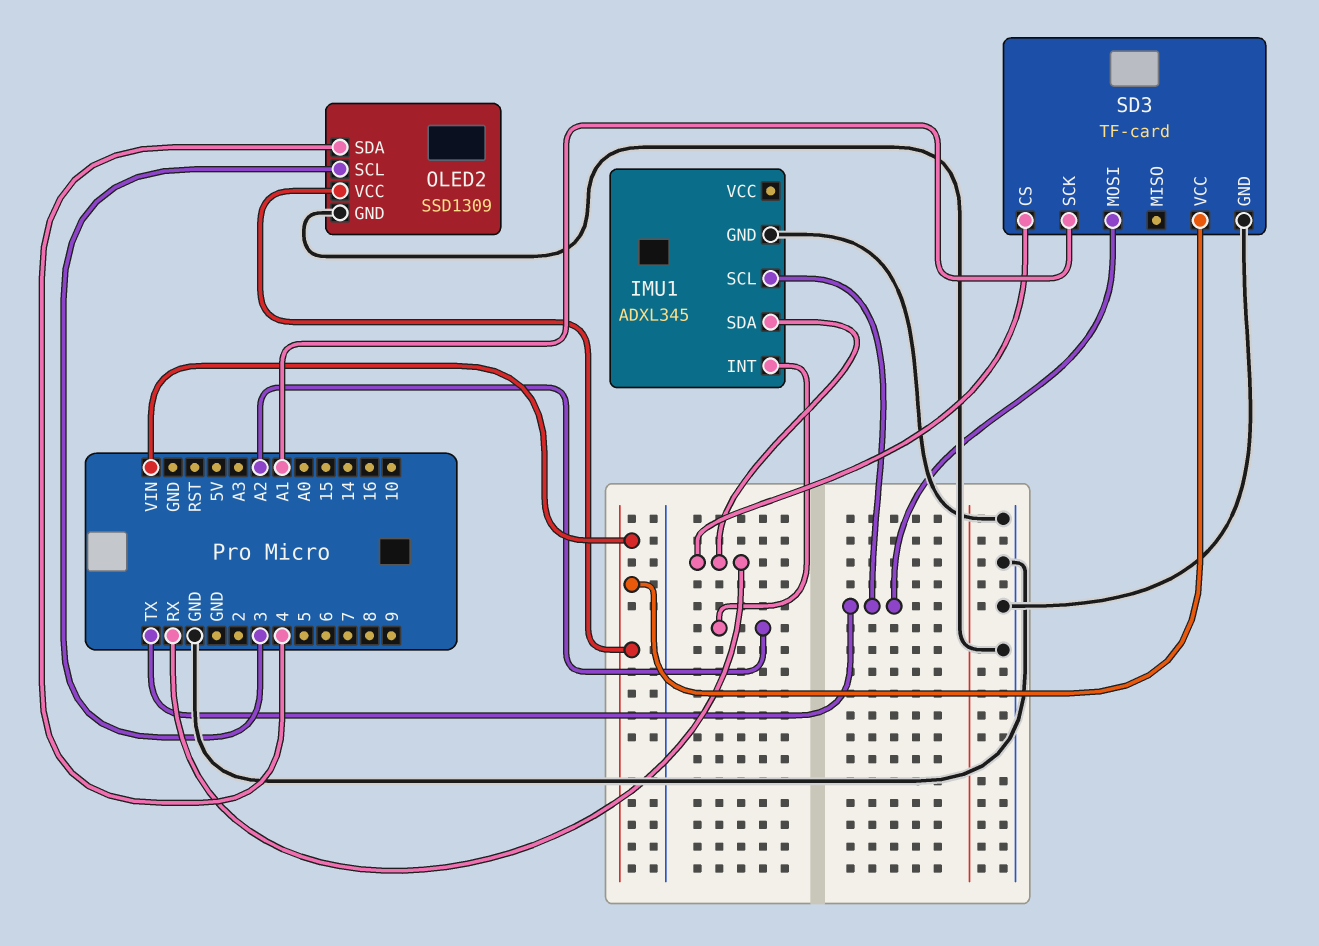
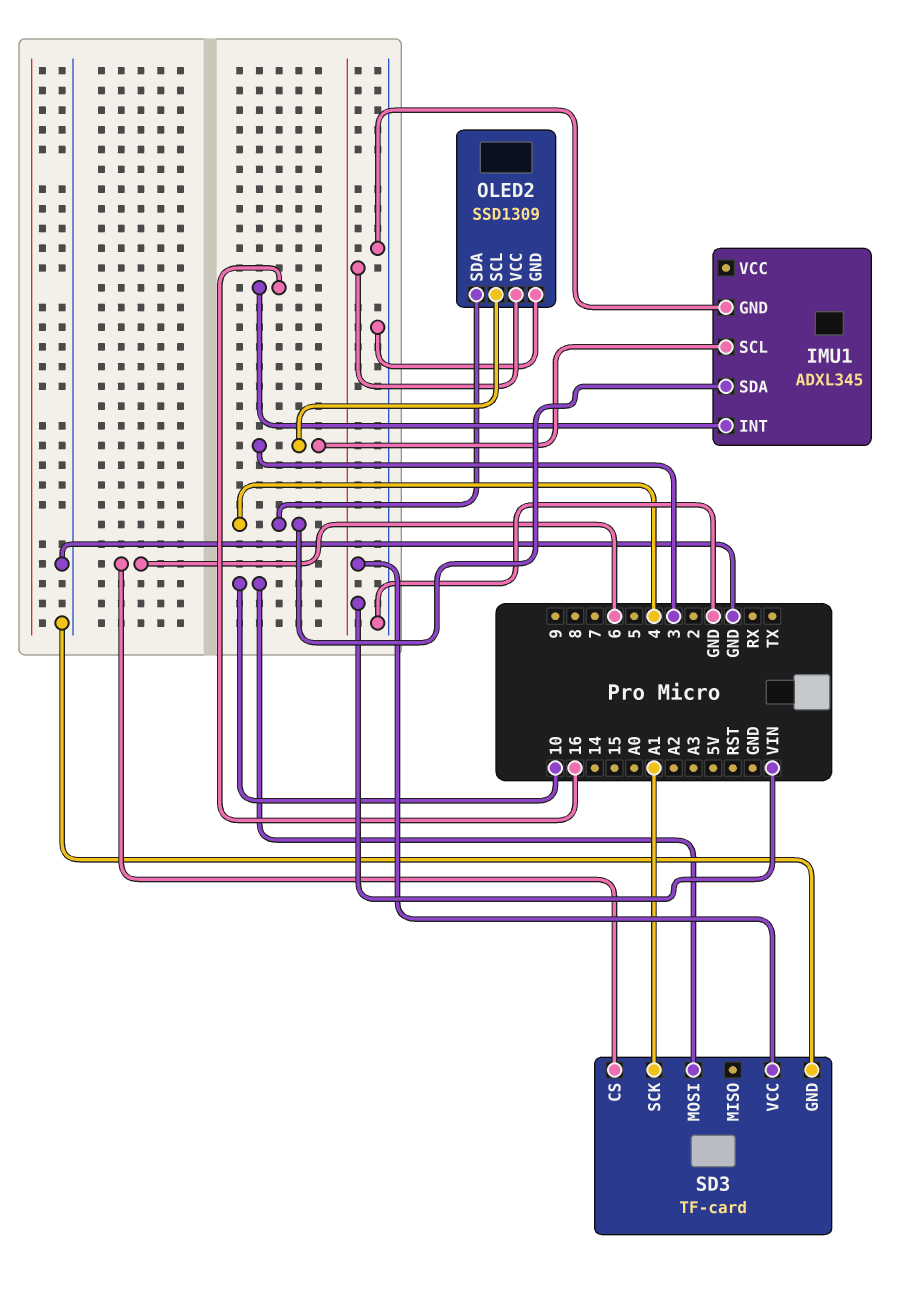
IMU1 pin INT: A2 -> 16
IMU1 pin SCL: TX -> 3
IMU1 pin SDA: RX -> 4
SD3 pin CS: RX -> 6
SD3 pin MOSI: TX -> 10

